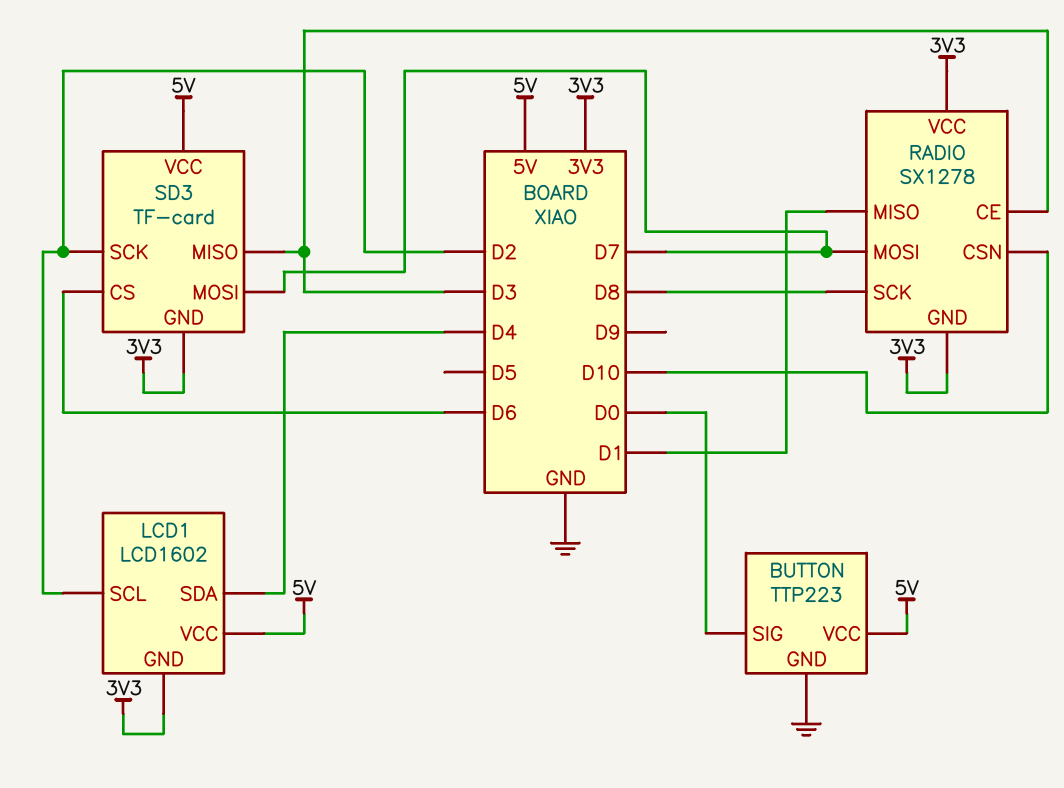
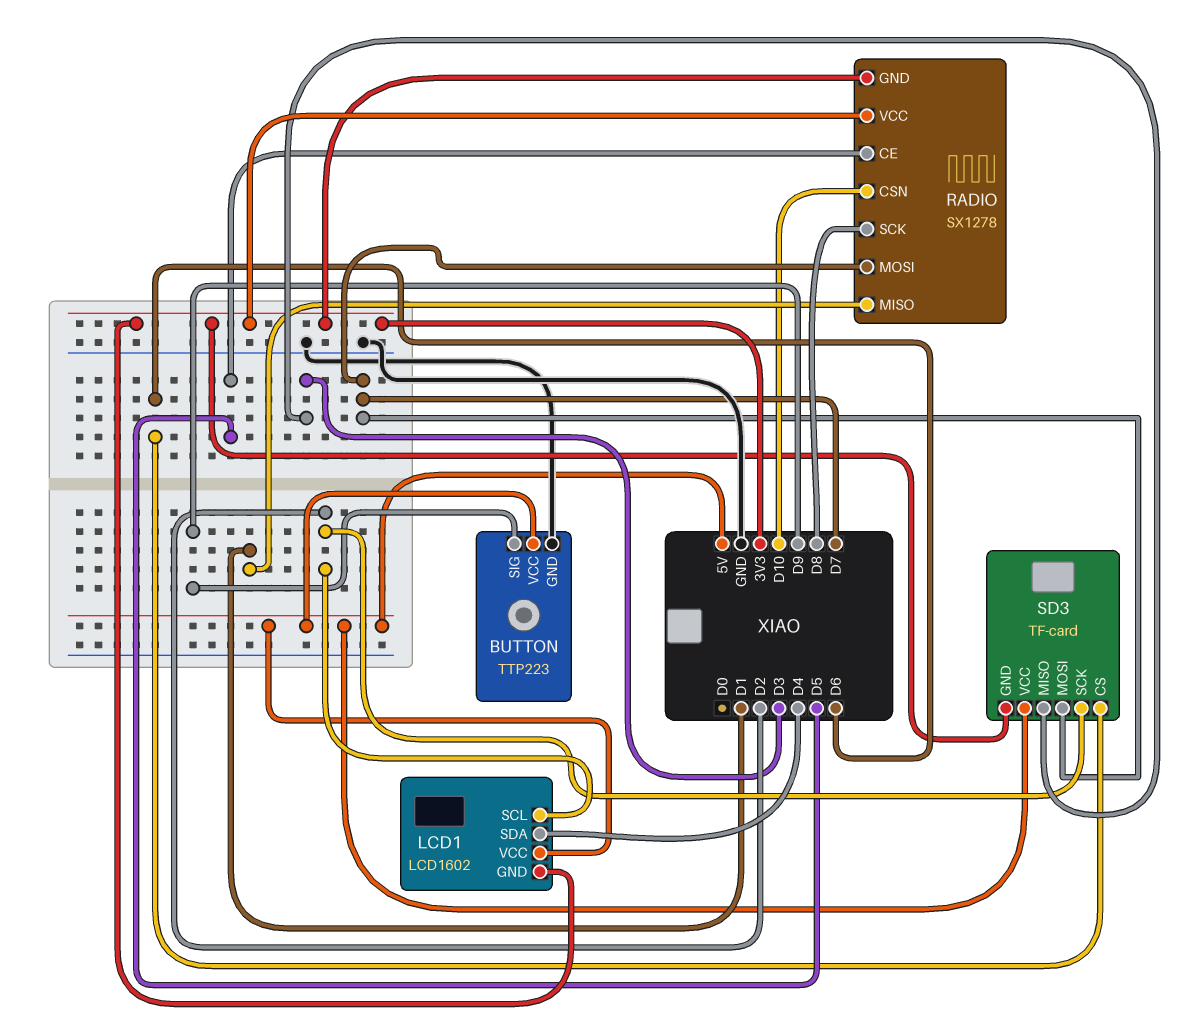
BUTTON pin SIG: D0 -> D9
RADIO pin CE: D3 -> D5

